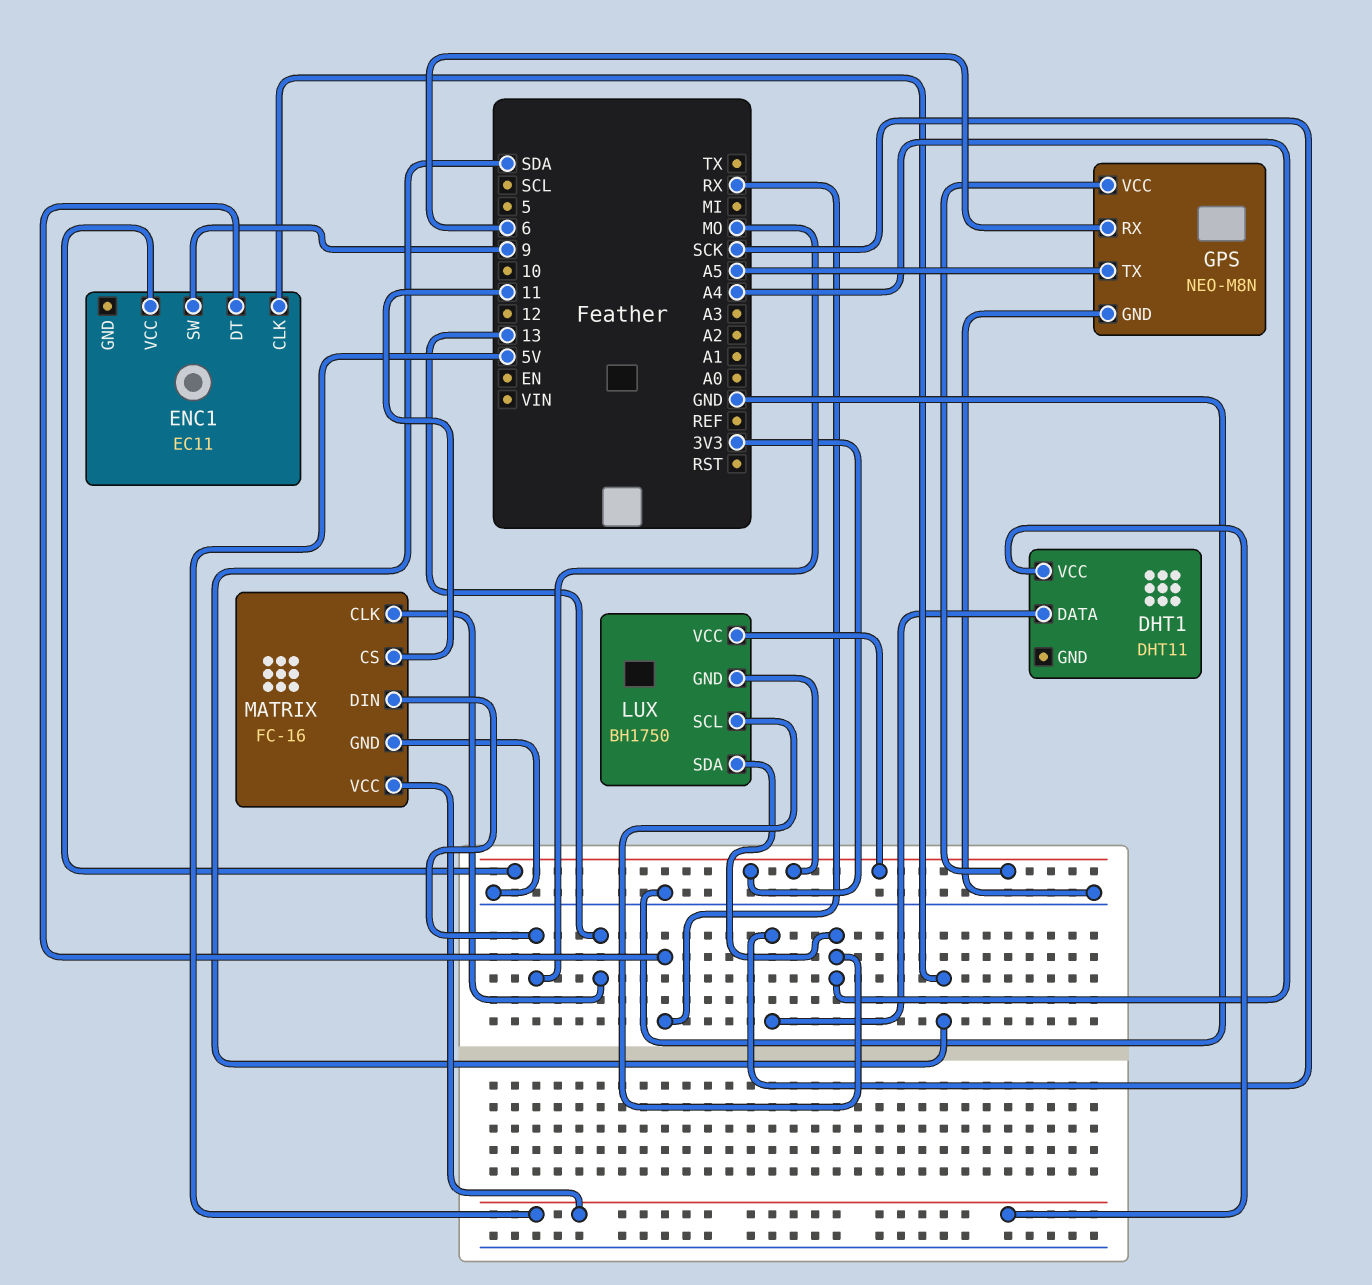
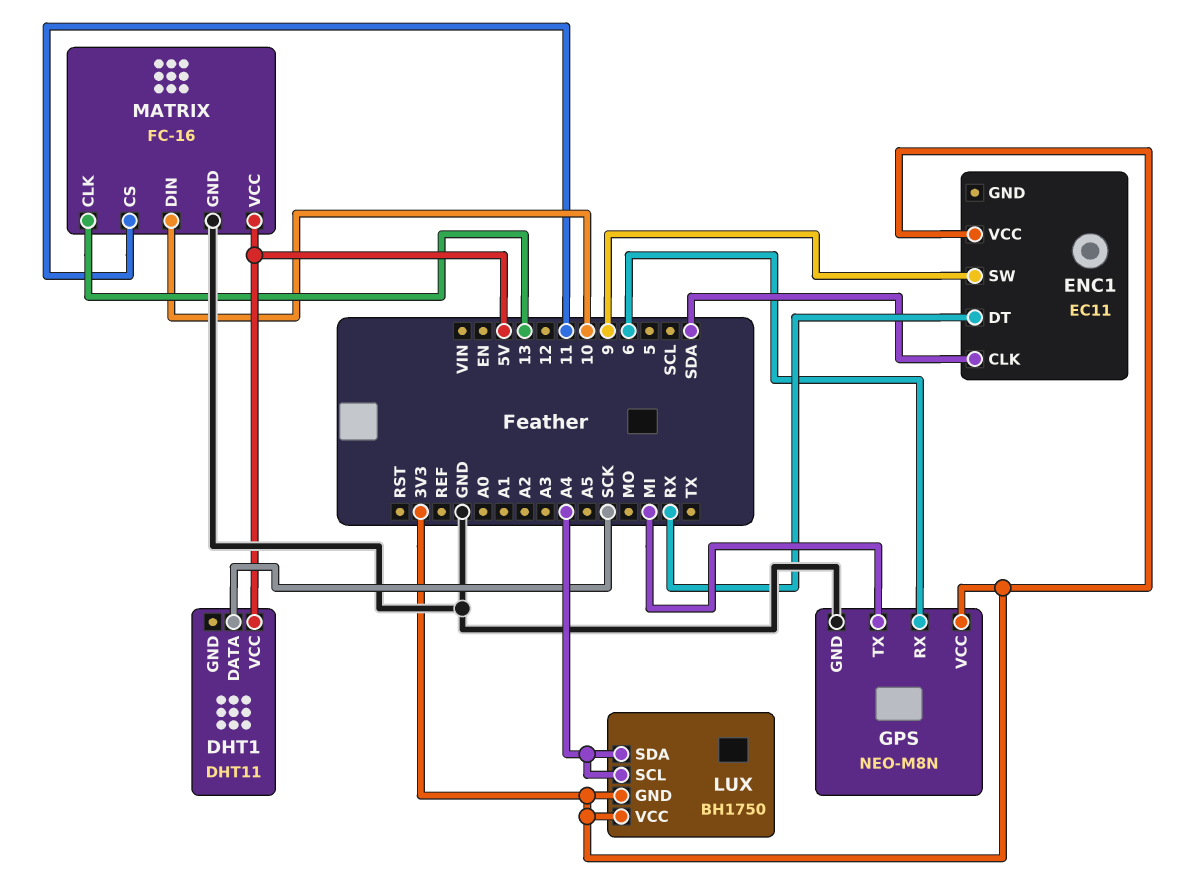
GPS pin TX: A5 -> MI
MATRIX pin DIN: MO -> 10

